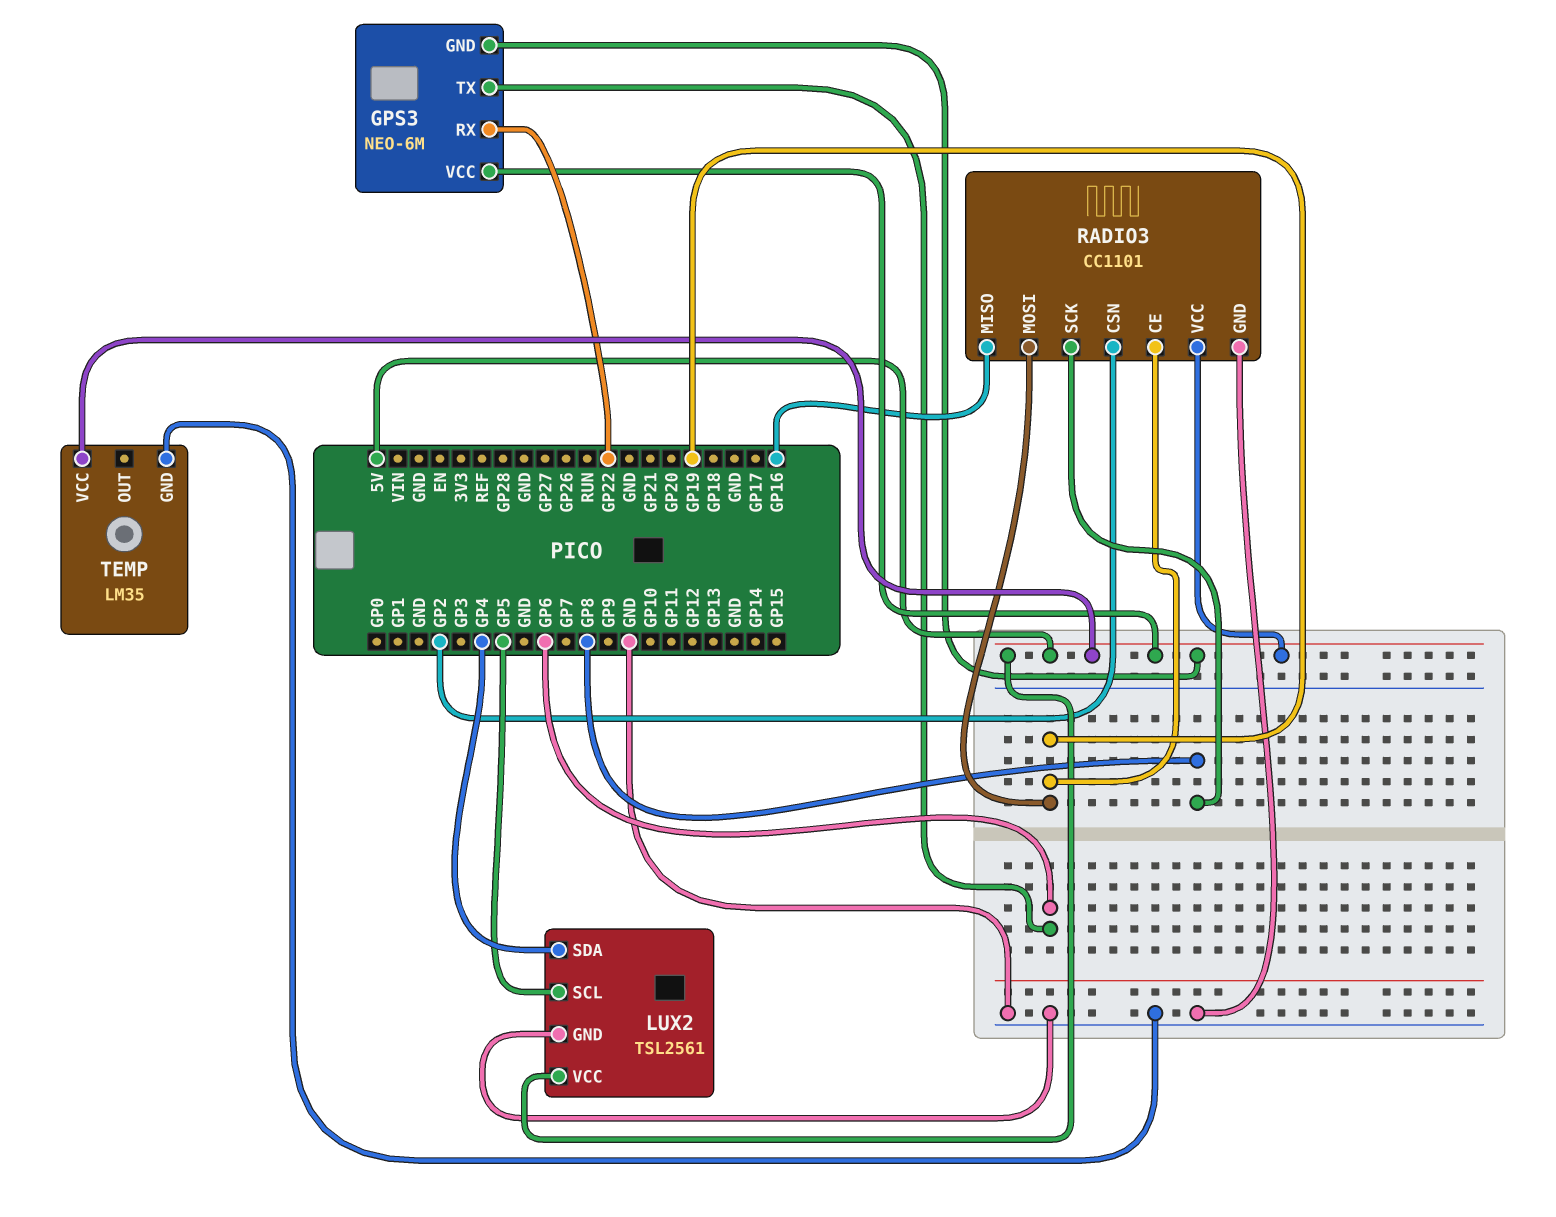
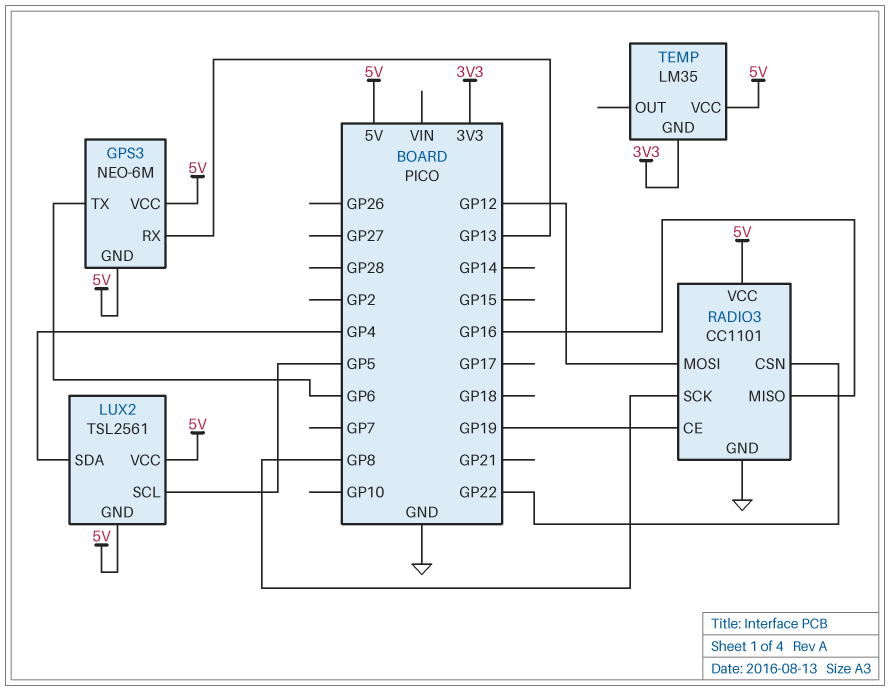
GPS3 pin RX: GP22 -> GP13
LUX2 pin GND: GND -> 5V
RADIO3 pin CSN: GP2 -> GP22
RADIO3 pin MOSI: GP19 -> GP12
TEMP pin GND: GND -> 3V3

